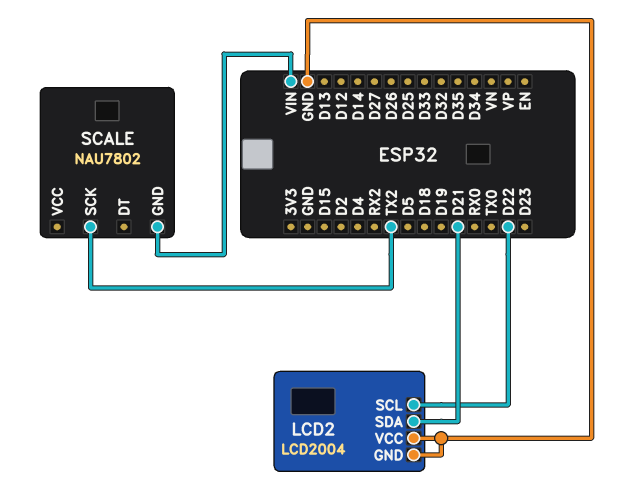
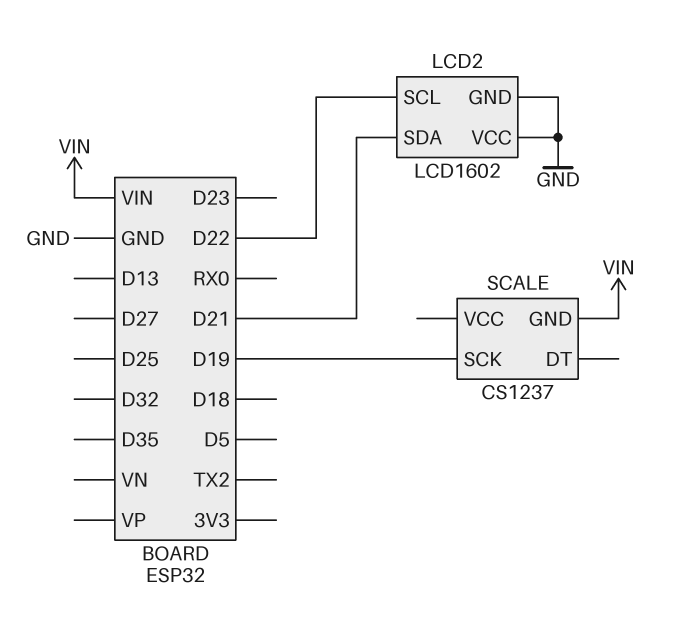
LCD2: LCD2004 -> LCD1602
SCALE: NAU7802 -> CS1237
SCALE pin SCK: TX2 -> D19

